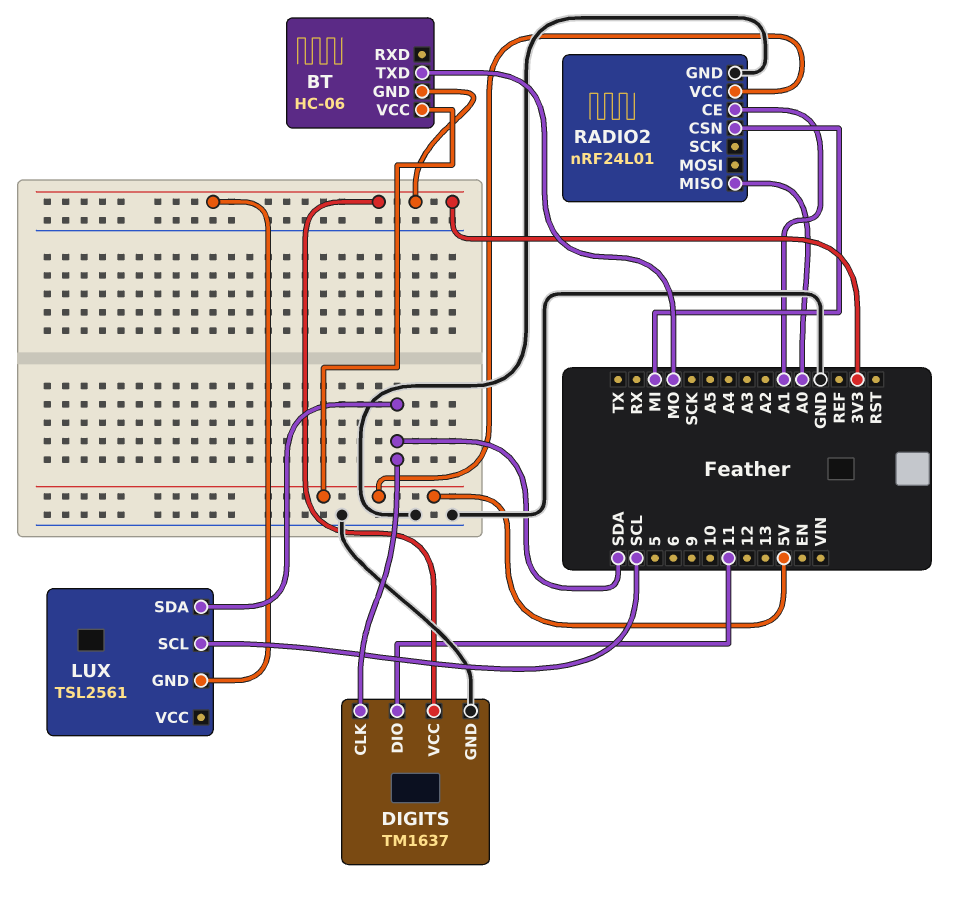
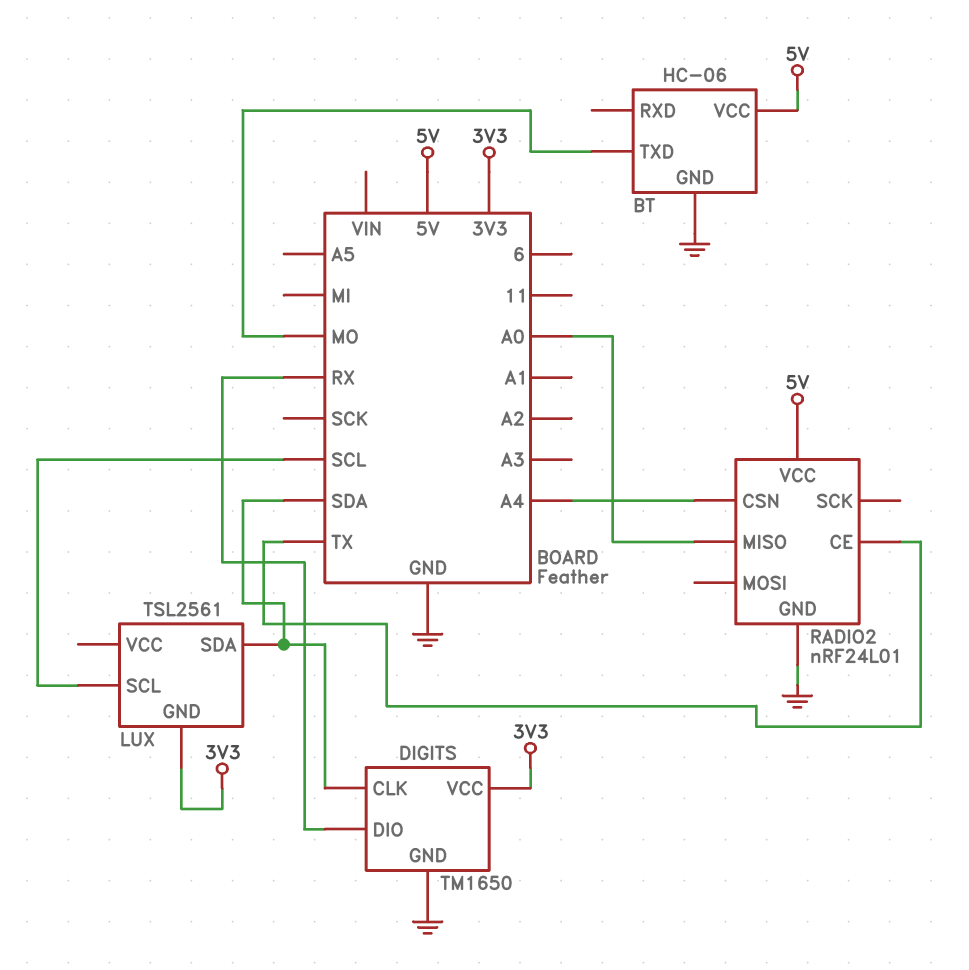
BT pin GND: 3V3 -> GND
DIGITS: TM1637 -> TM1650
DIGITS pin DIO: 11 -> RX
RADIO2 pin CE: A1 -> TX
RADIO2 pin CSN: MI -> A4

